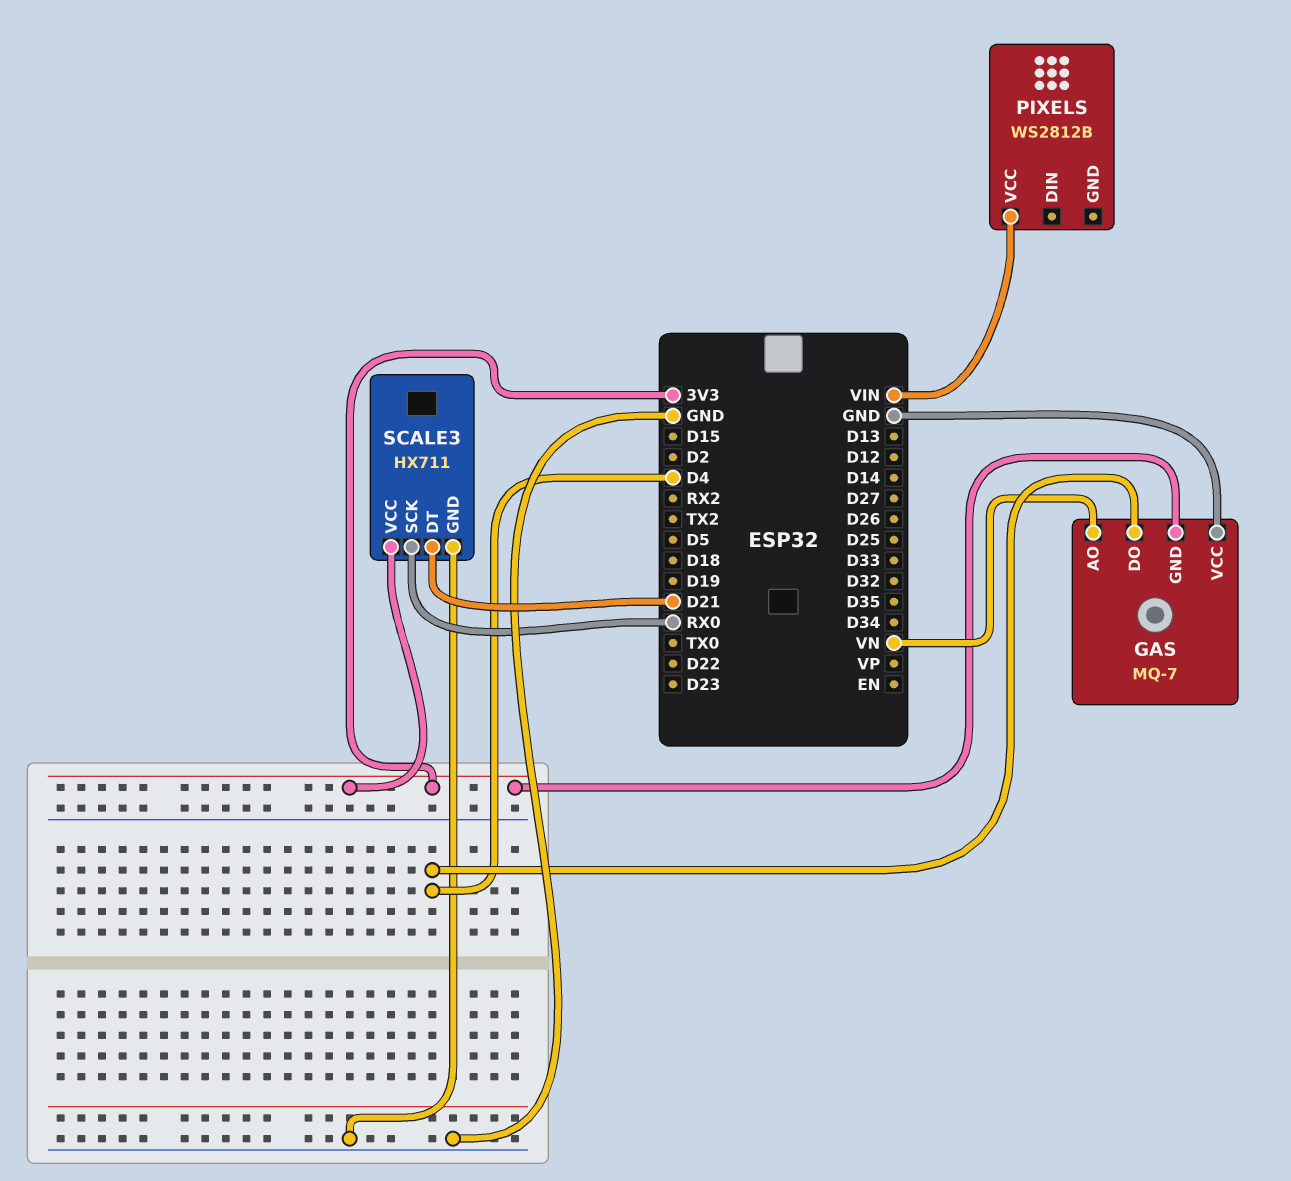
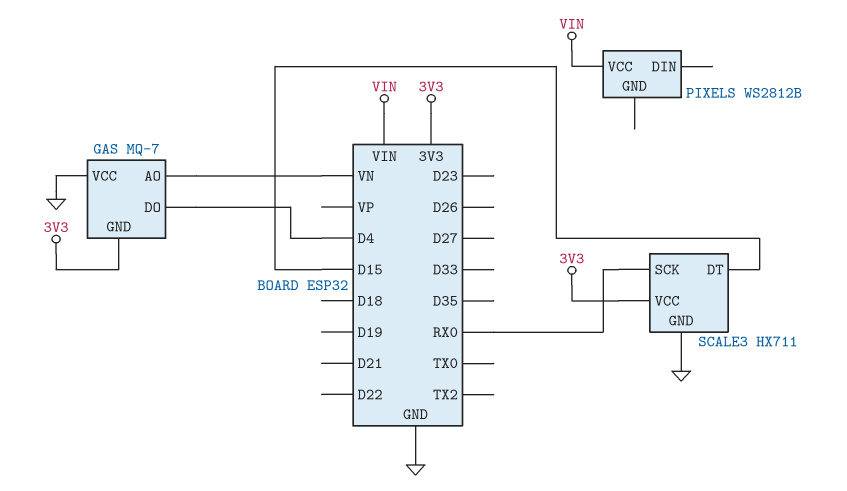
SCALE3 pin DT: D21 -> D15

